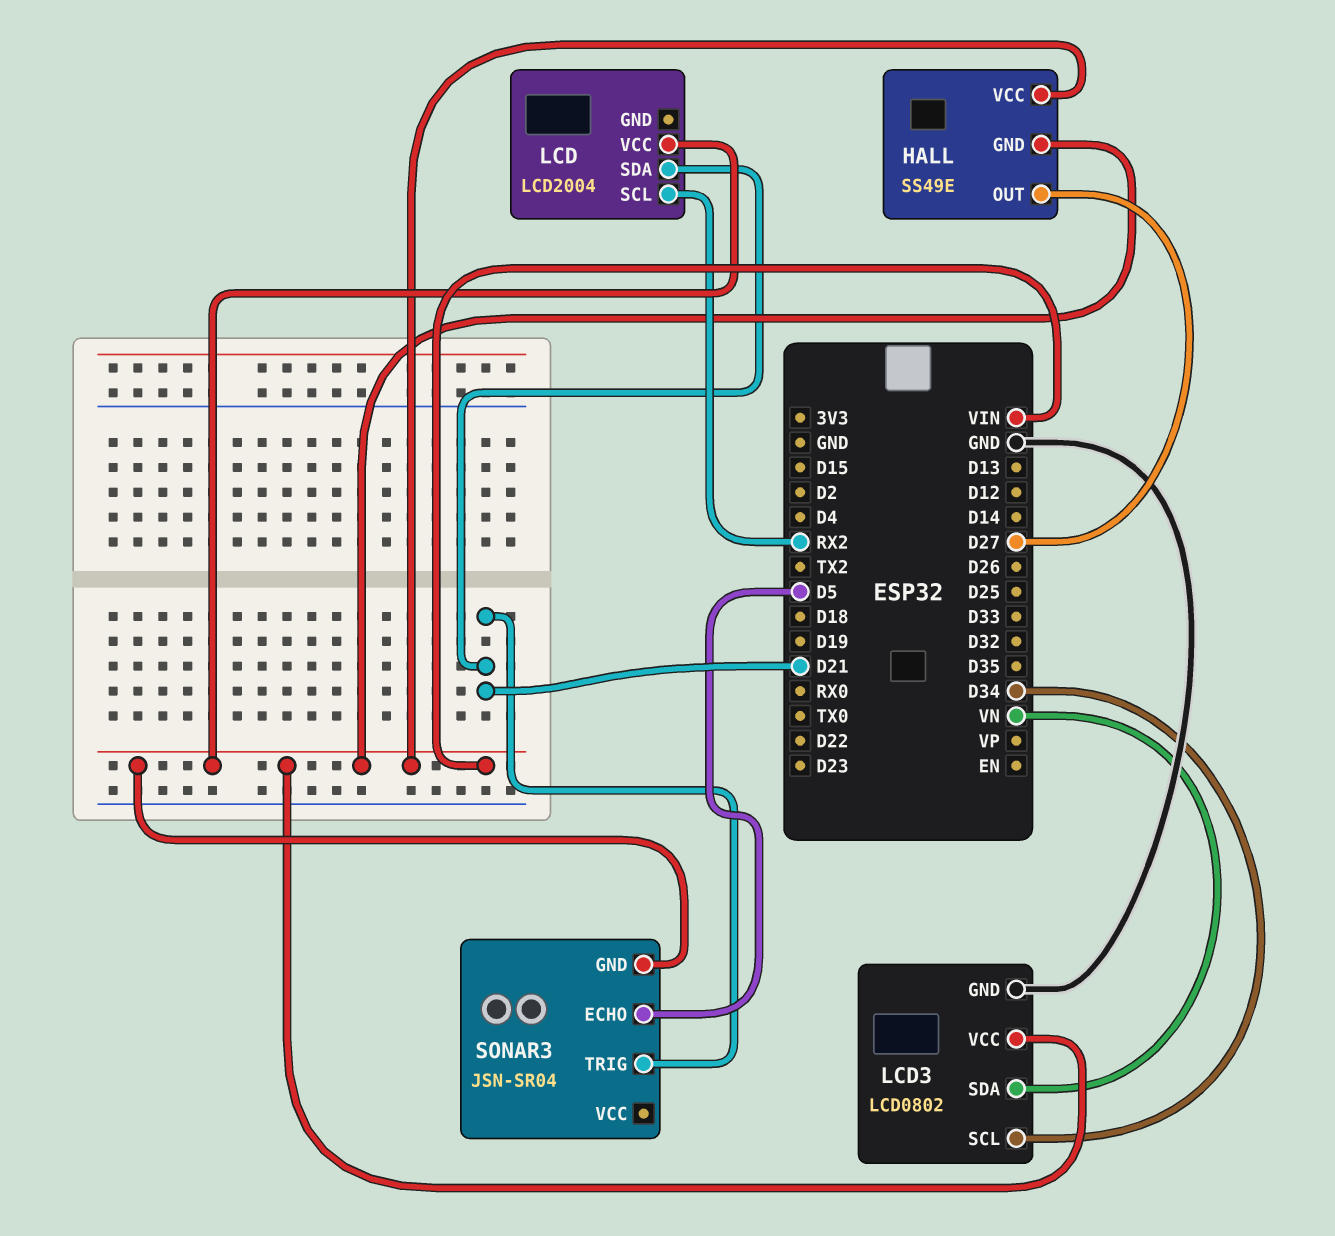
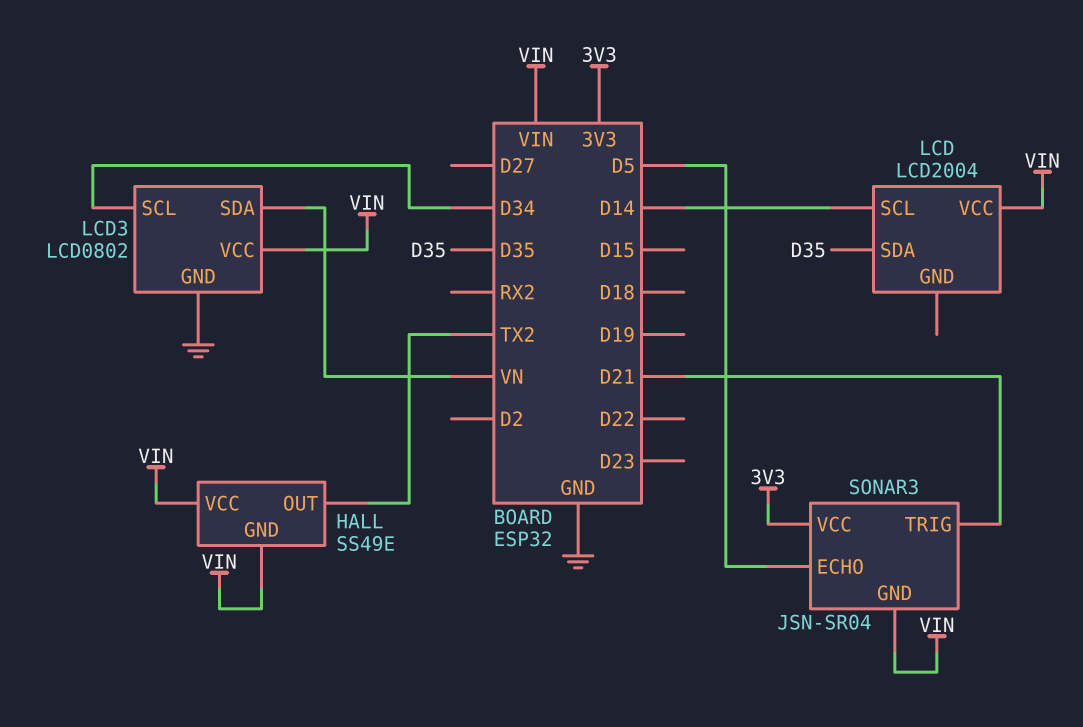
HALL pin OUT: D27 -> TX2
LCD pin SCL: RX2 -> D14
LCD pin SDA: D21 -> D35
SONAR3 pin VCC: none -> 3V3

